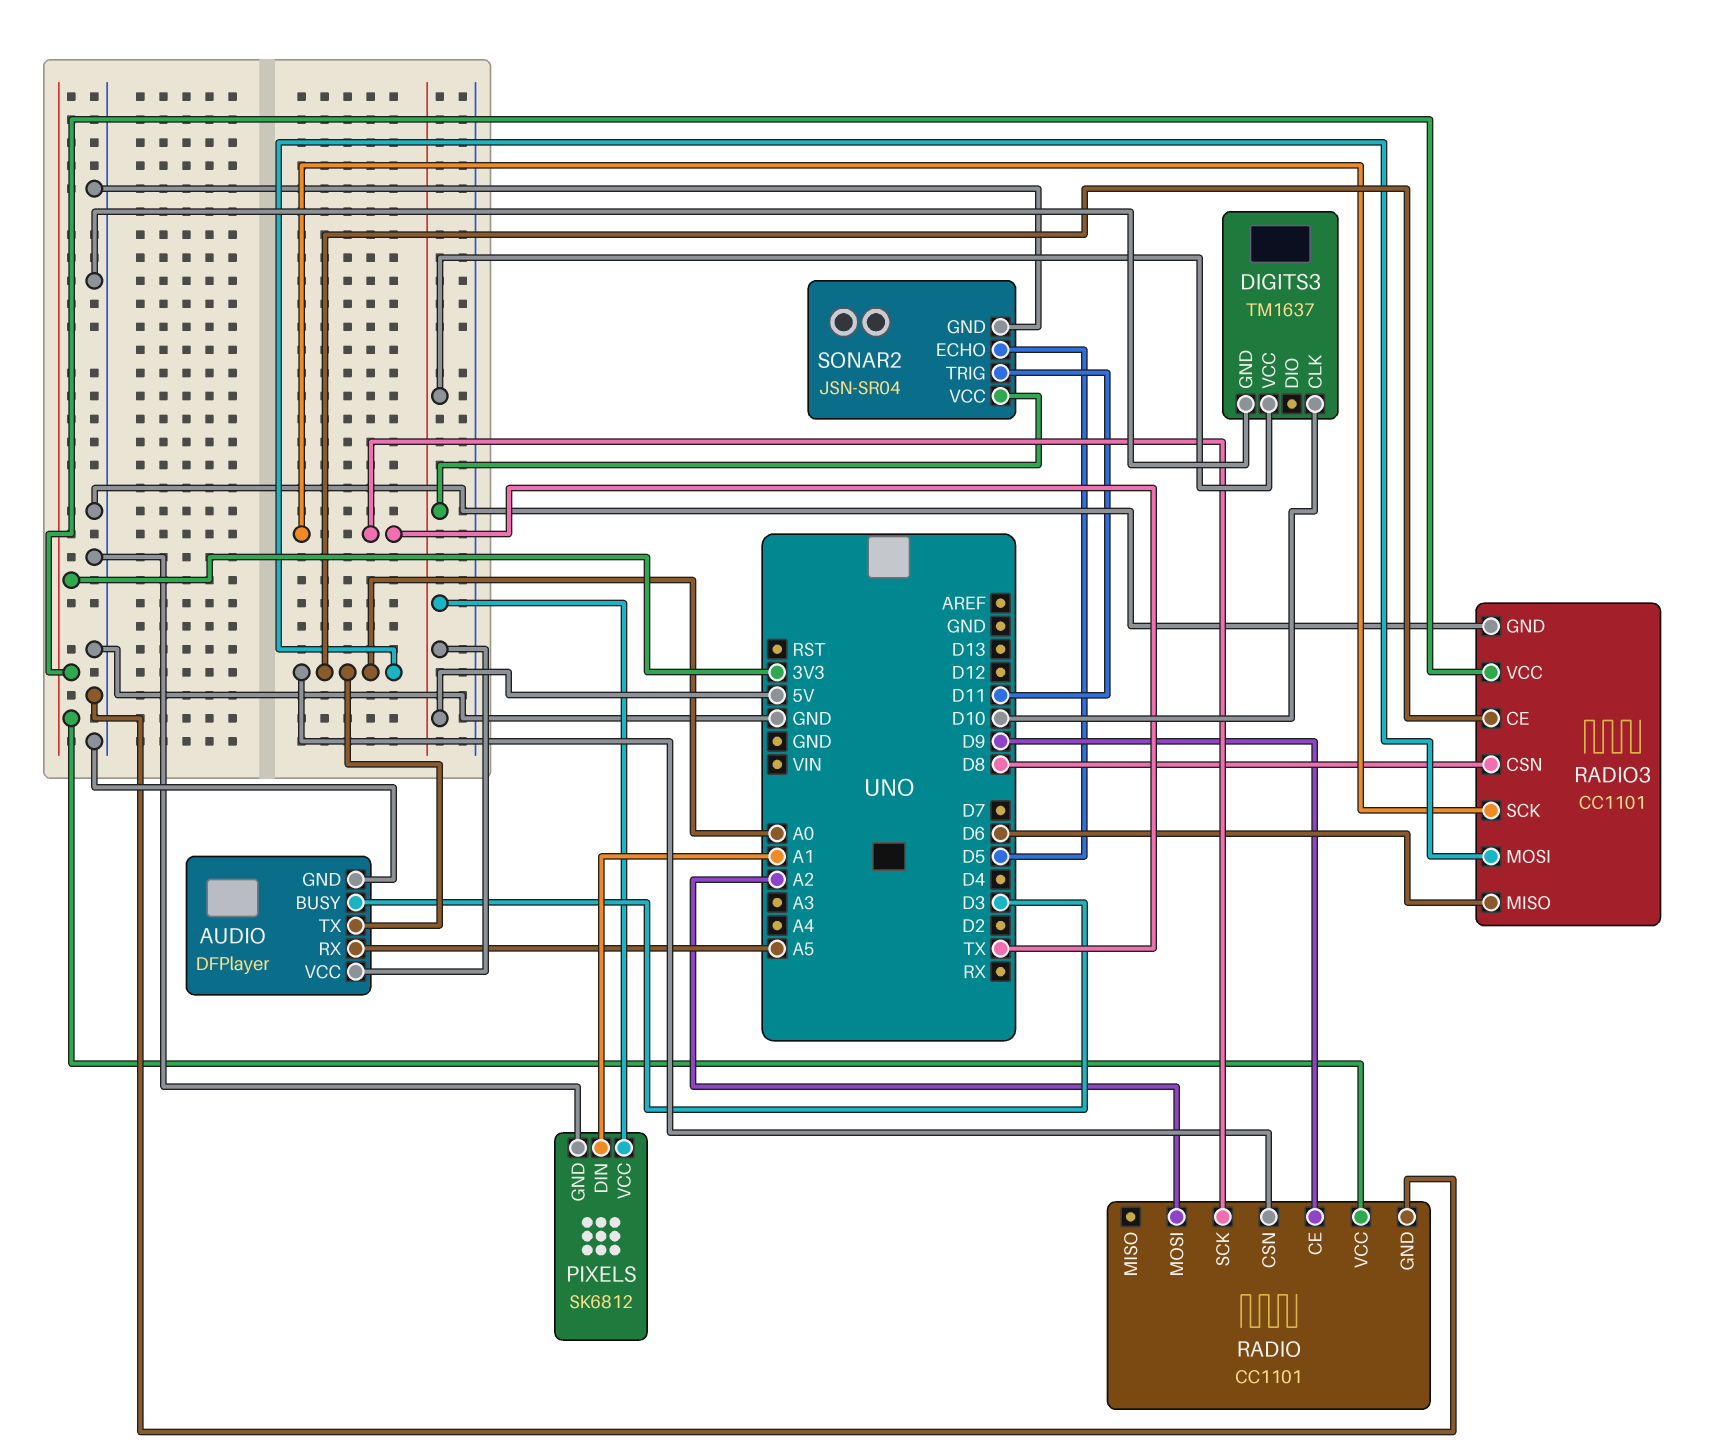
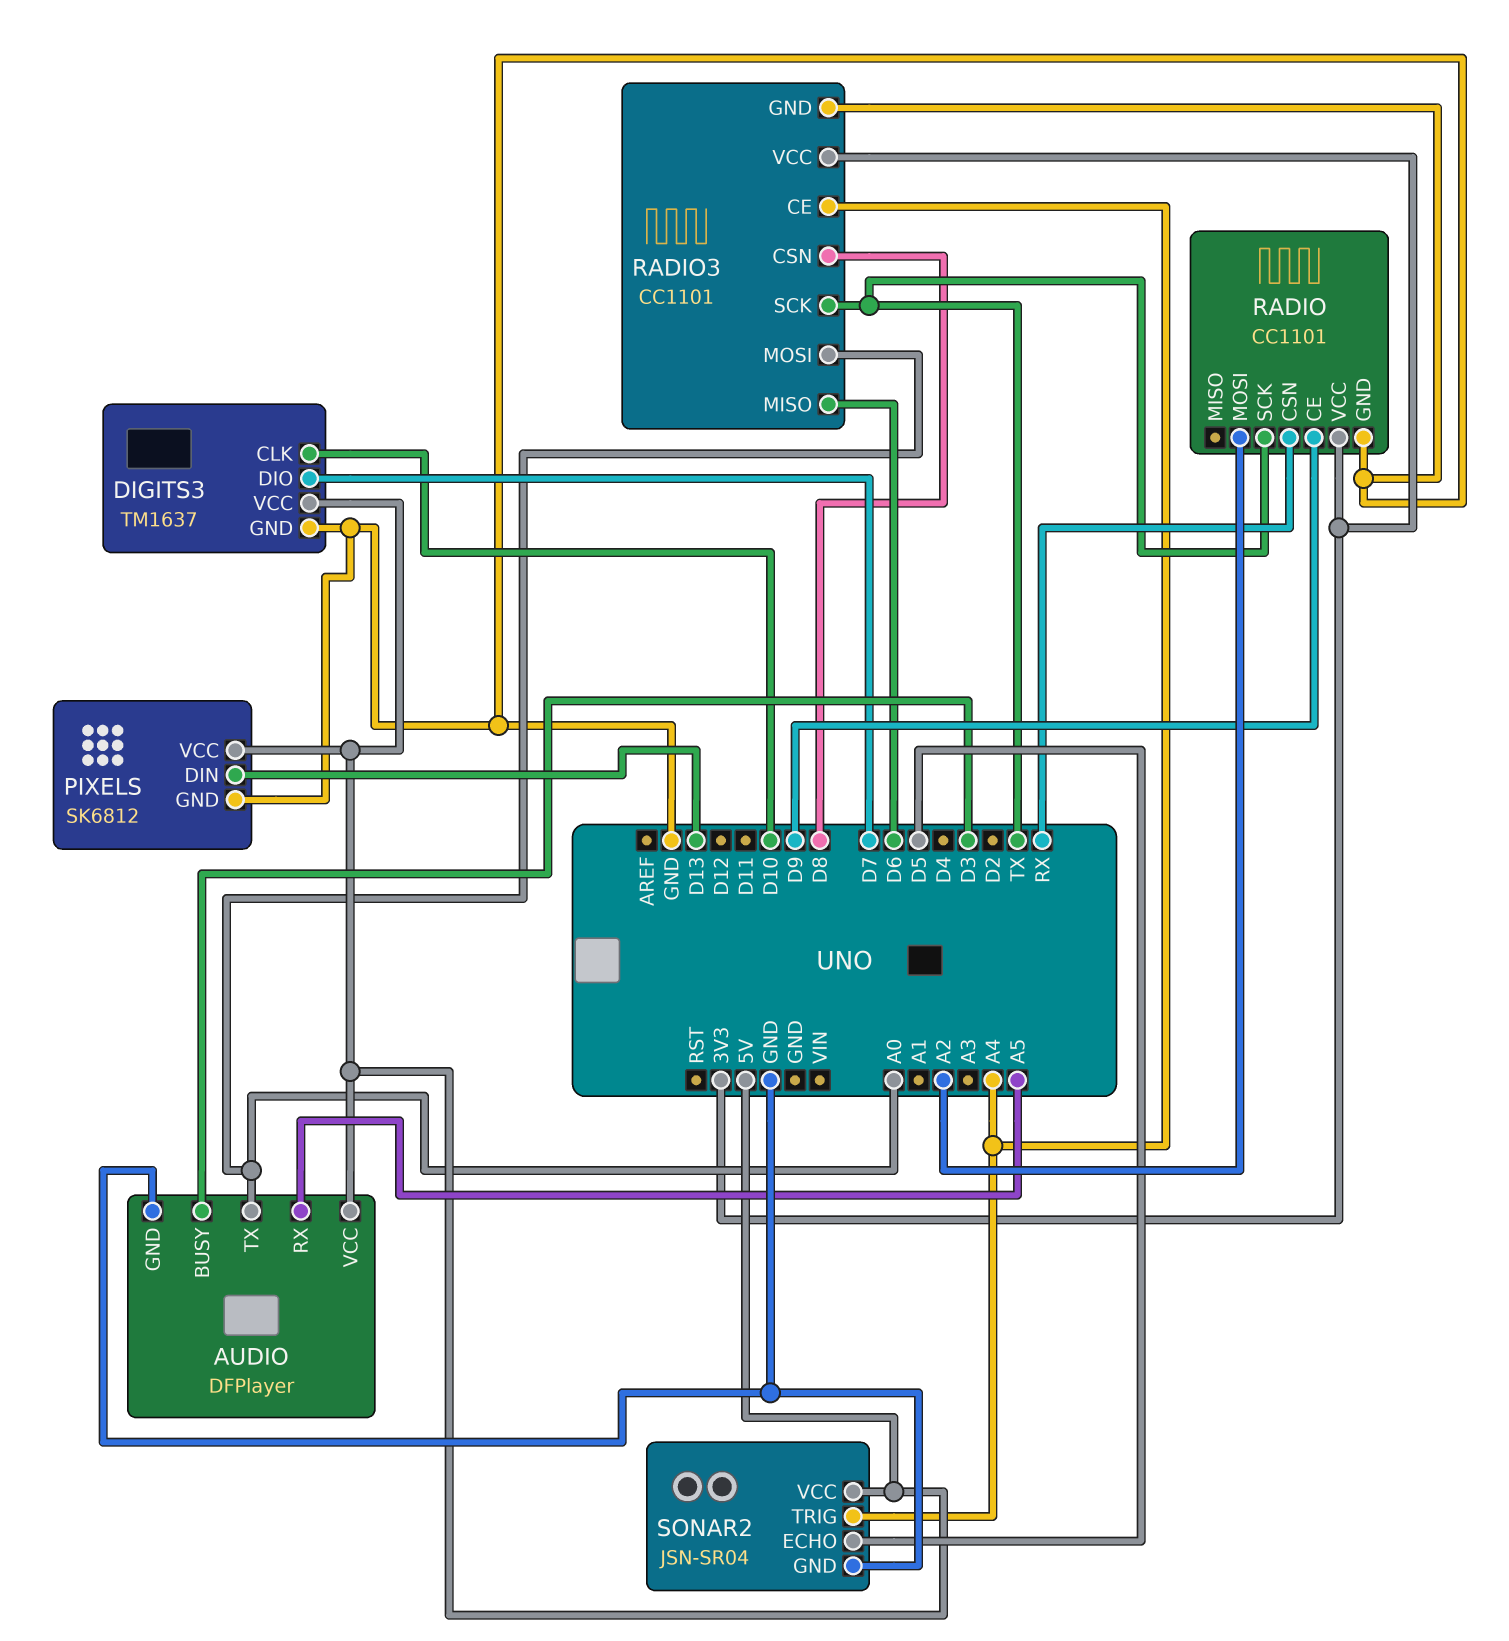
DIGITS3 pin DIO: none -> D7
PIXELS pin DIN: A1 -> D13
RADIO pin CSN: A0 -> RX
RADIO3 pin CE: A0 -> A4
SONAR2 pin TRIG: D11 -> A4

